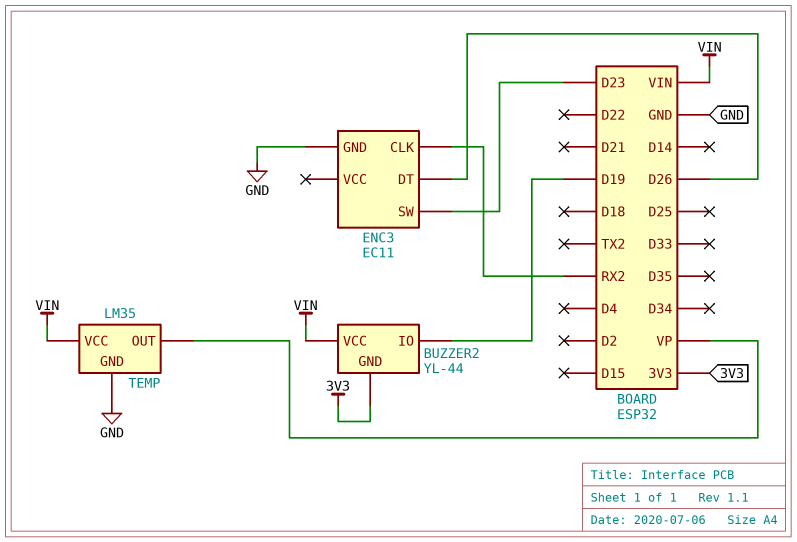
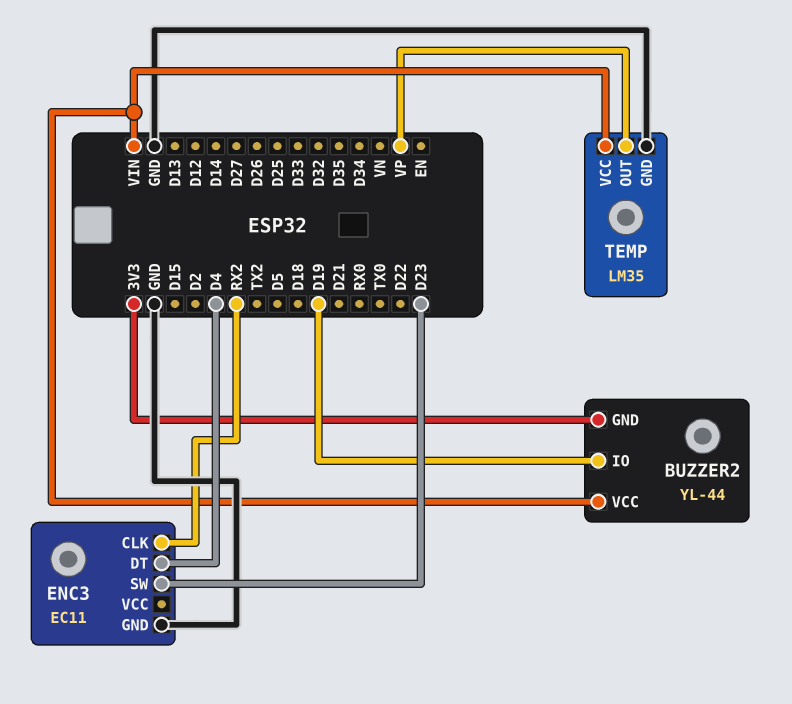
ENC3 pin DT: D26 -> D4

